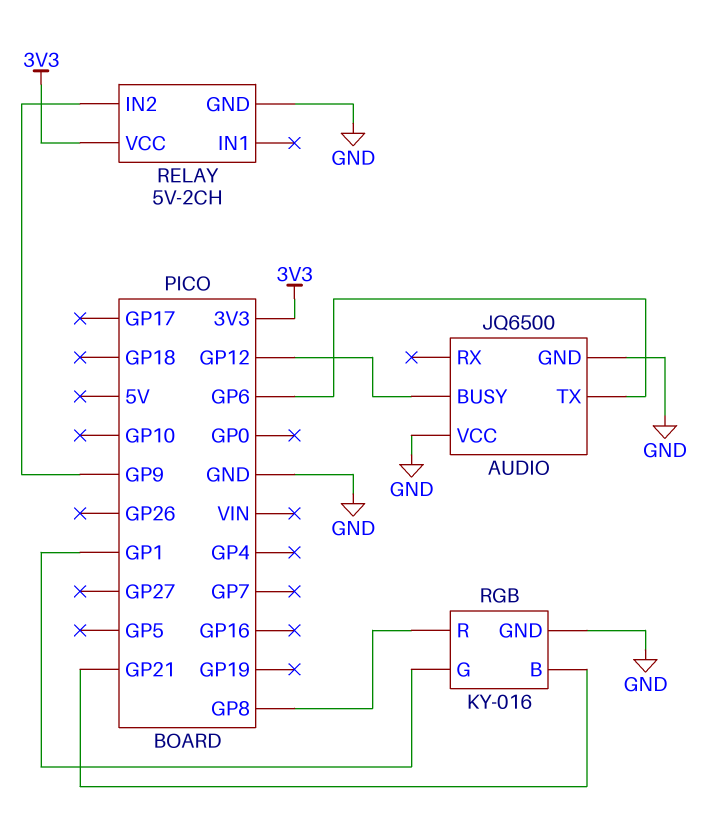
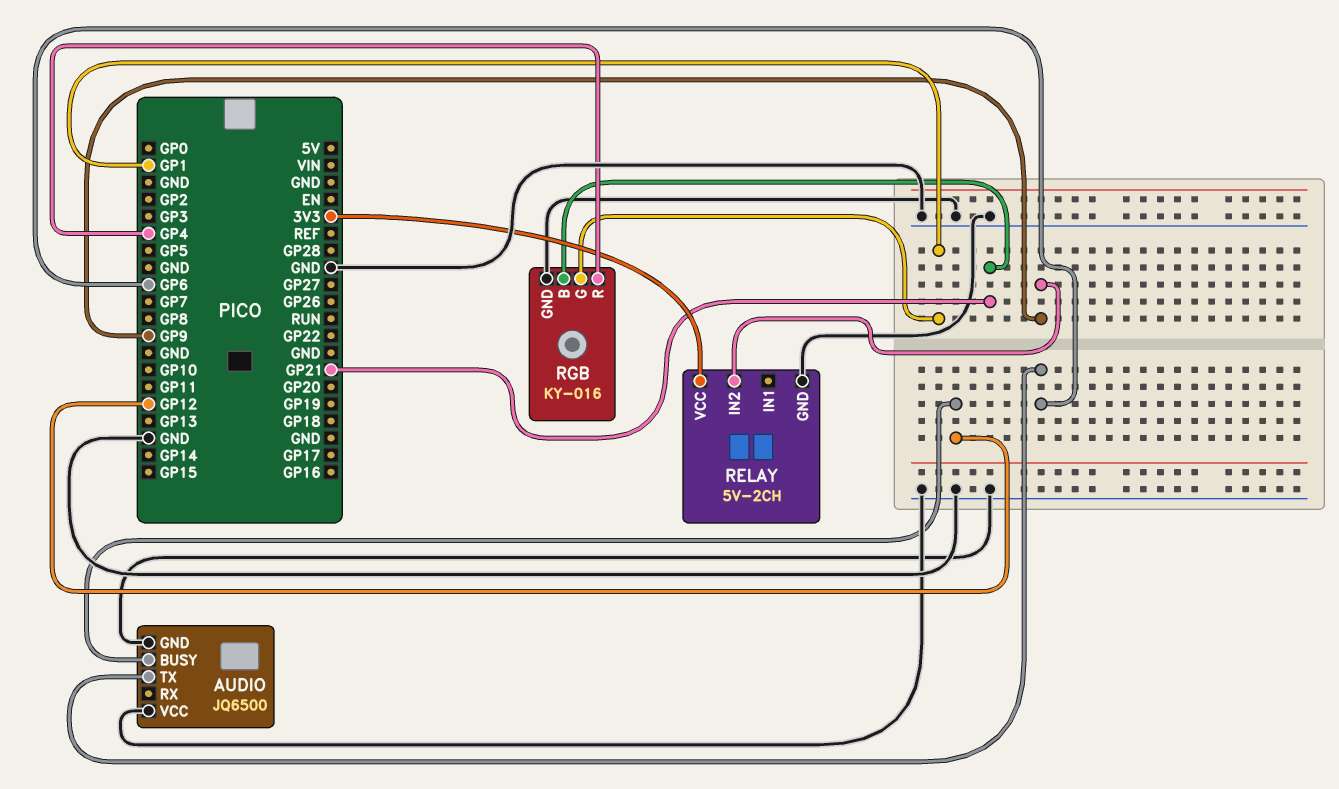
RGB pin R: GP8 -> GP4

